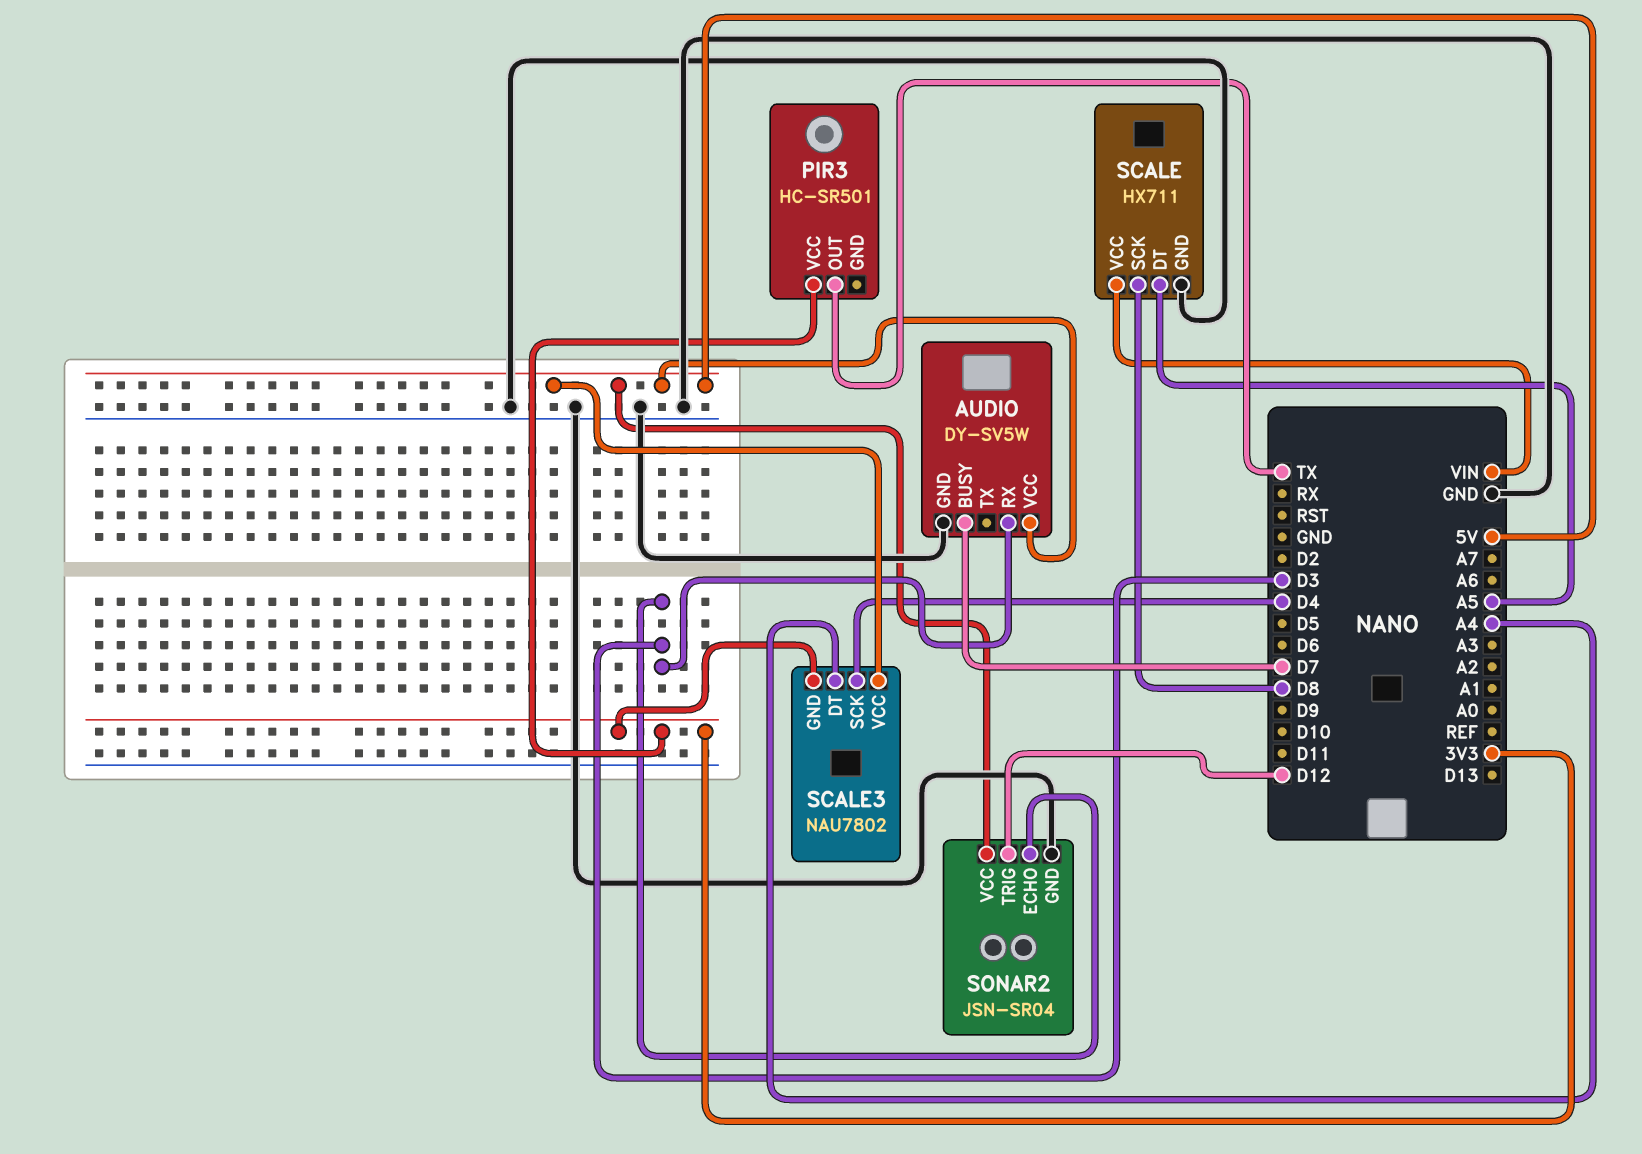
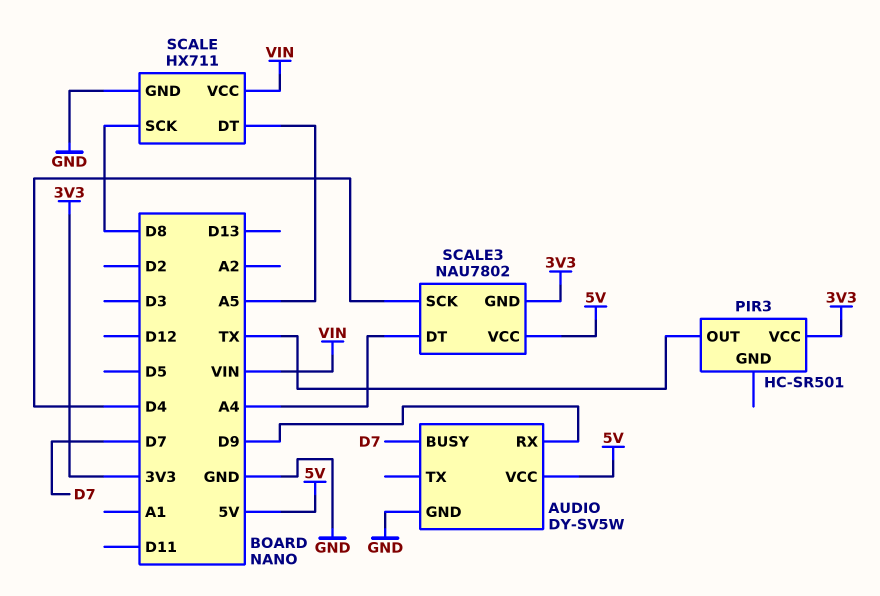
AUDIO pin RX: D3 -> D9
SONAR2: JSN-SR04 -> none
SONAR2 pin ECHO: D3 -> none
SONAR2 pin GND: GND -> none
SONAR2 pin TRIG: D12 -> none
SONAR2 pin VCC: 5V -> none

